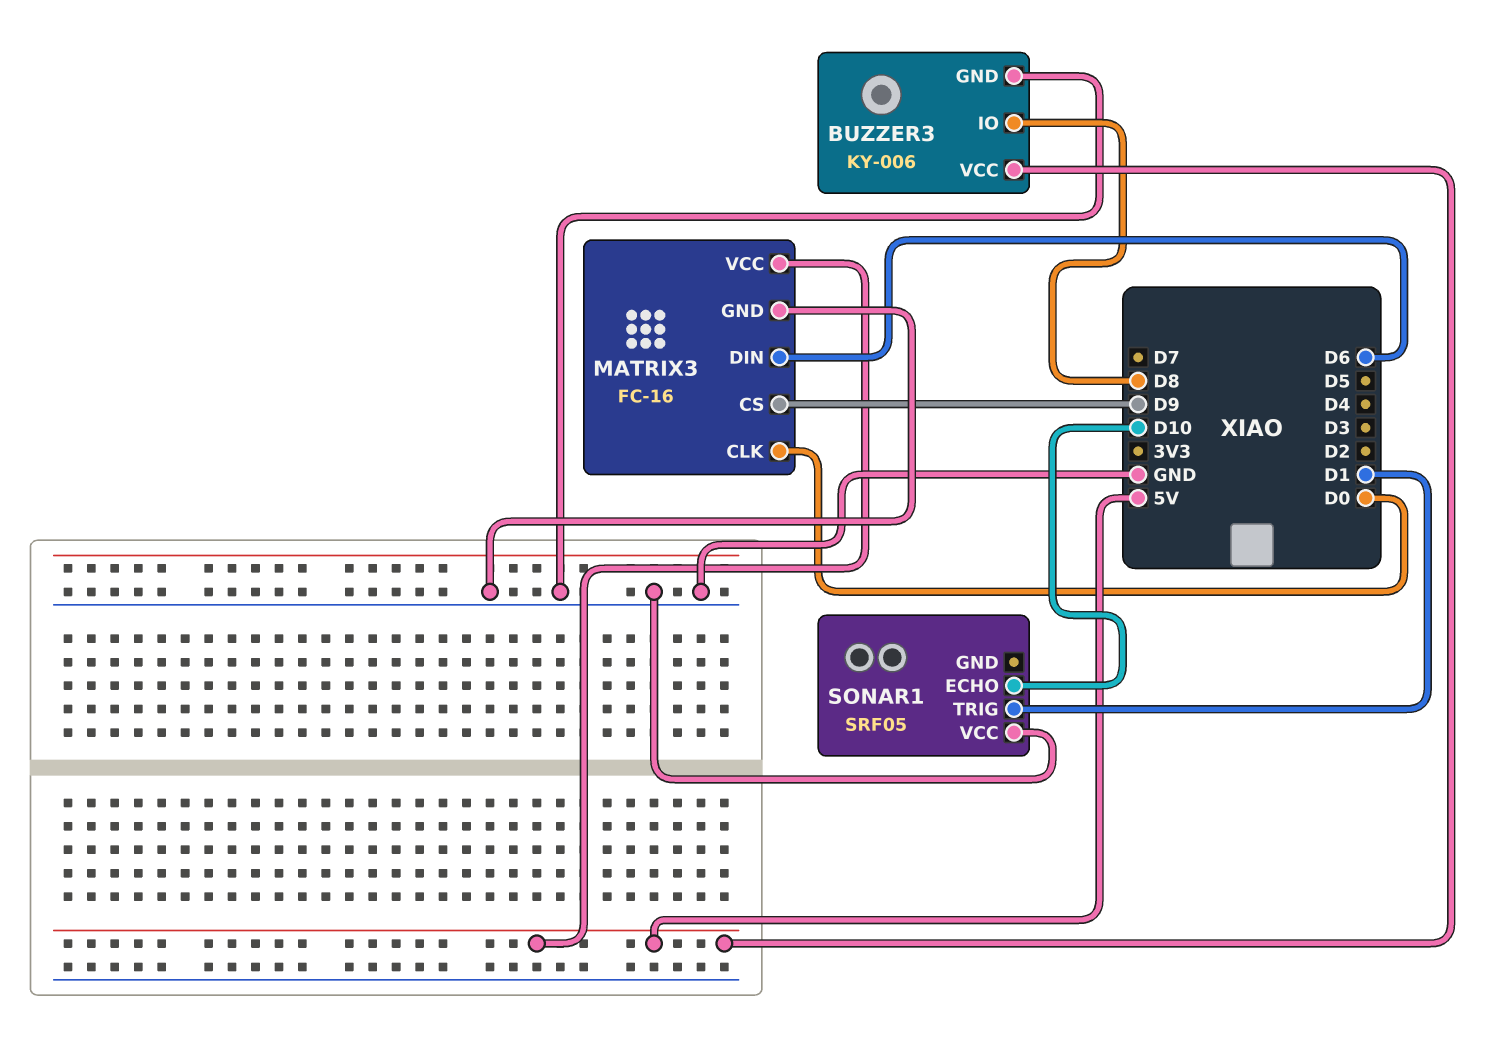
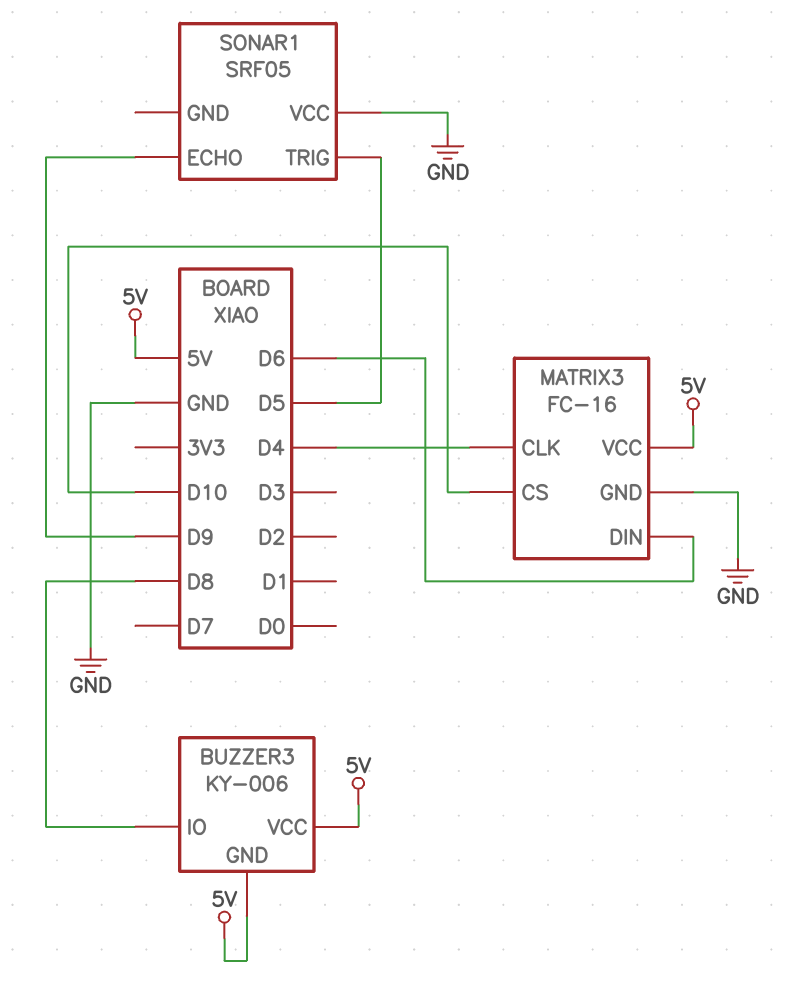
BUZZER3 pin GND: GND -> 5V
MATRIX3 pin CLK: D0 -> D4
MATRIX3 pin CS: D9 -> D10
SONAR1 pin ECHO: D10 -> D9
SONAR1 pin TRIG: D1 -> D5

